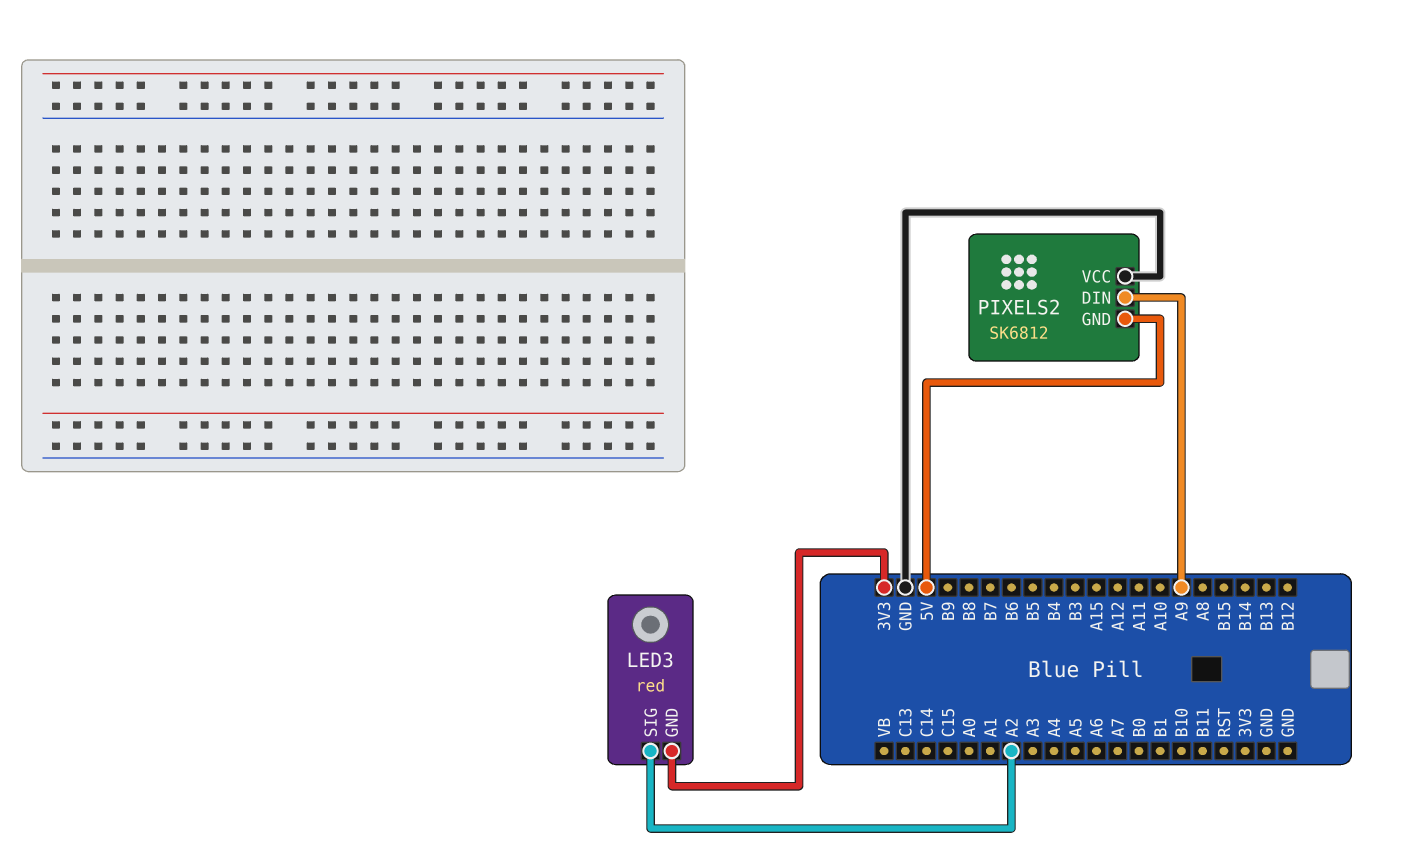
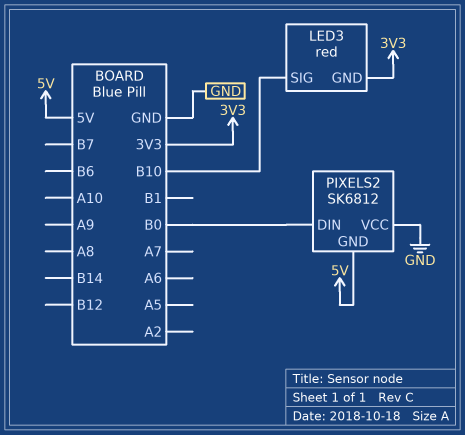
LED3 pin SIG: A2 -> B10
PIXELS2 pin DIN: A9 -> B0

